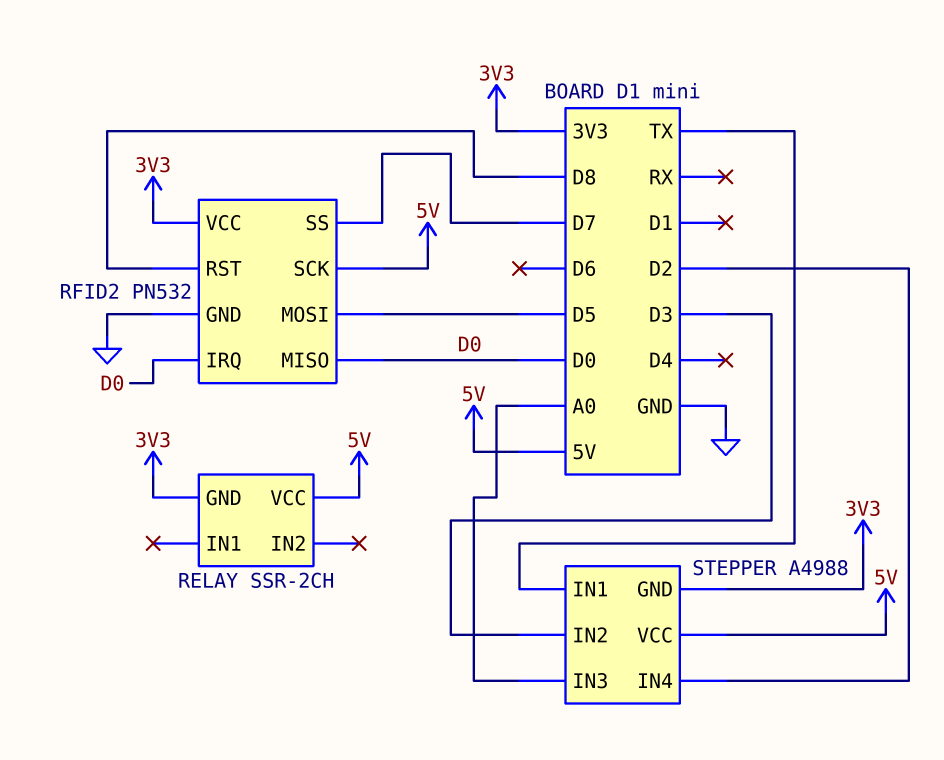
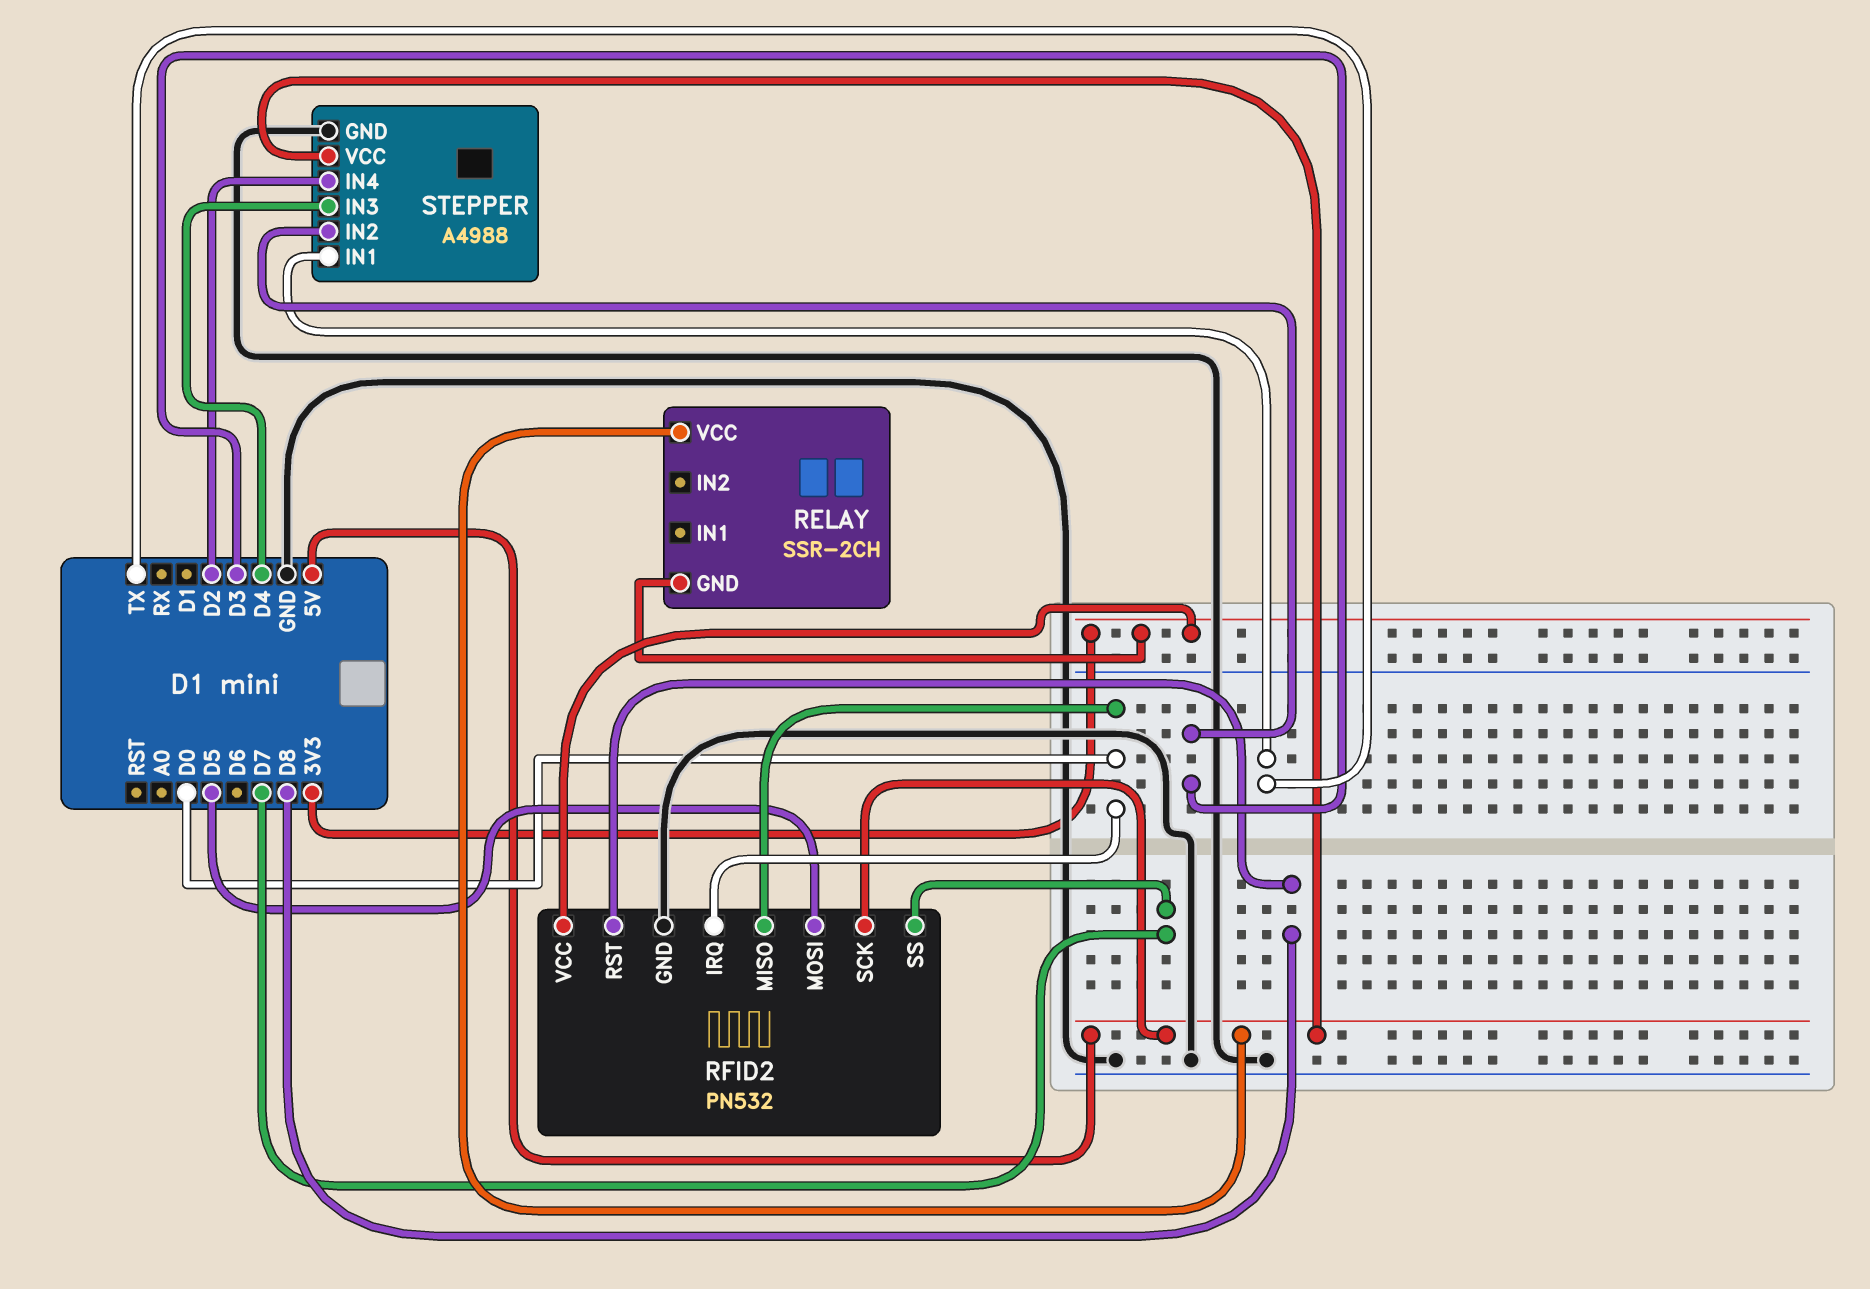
STEPPER pin GND: 3V3 -> GND
STEPPER pin IN3: A0 -> D4

